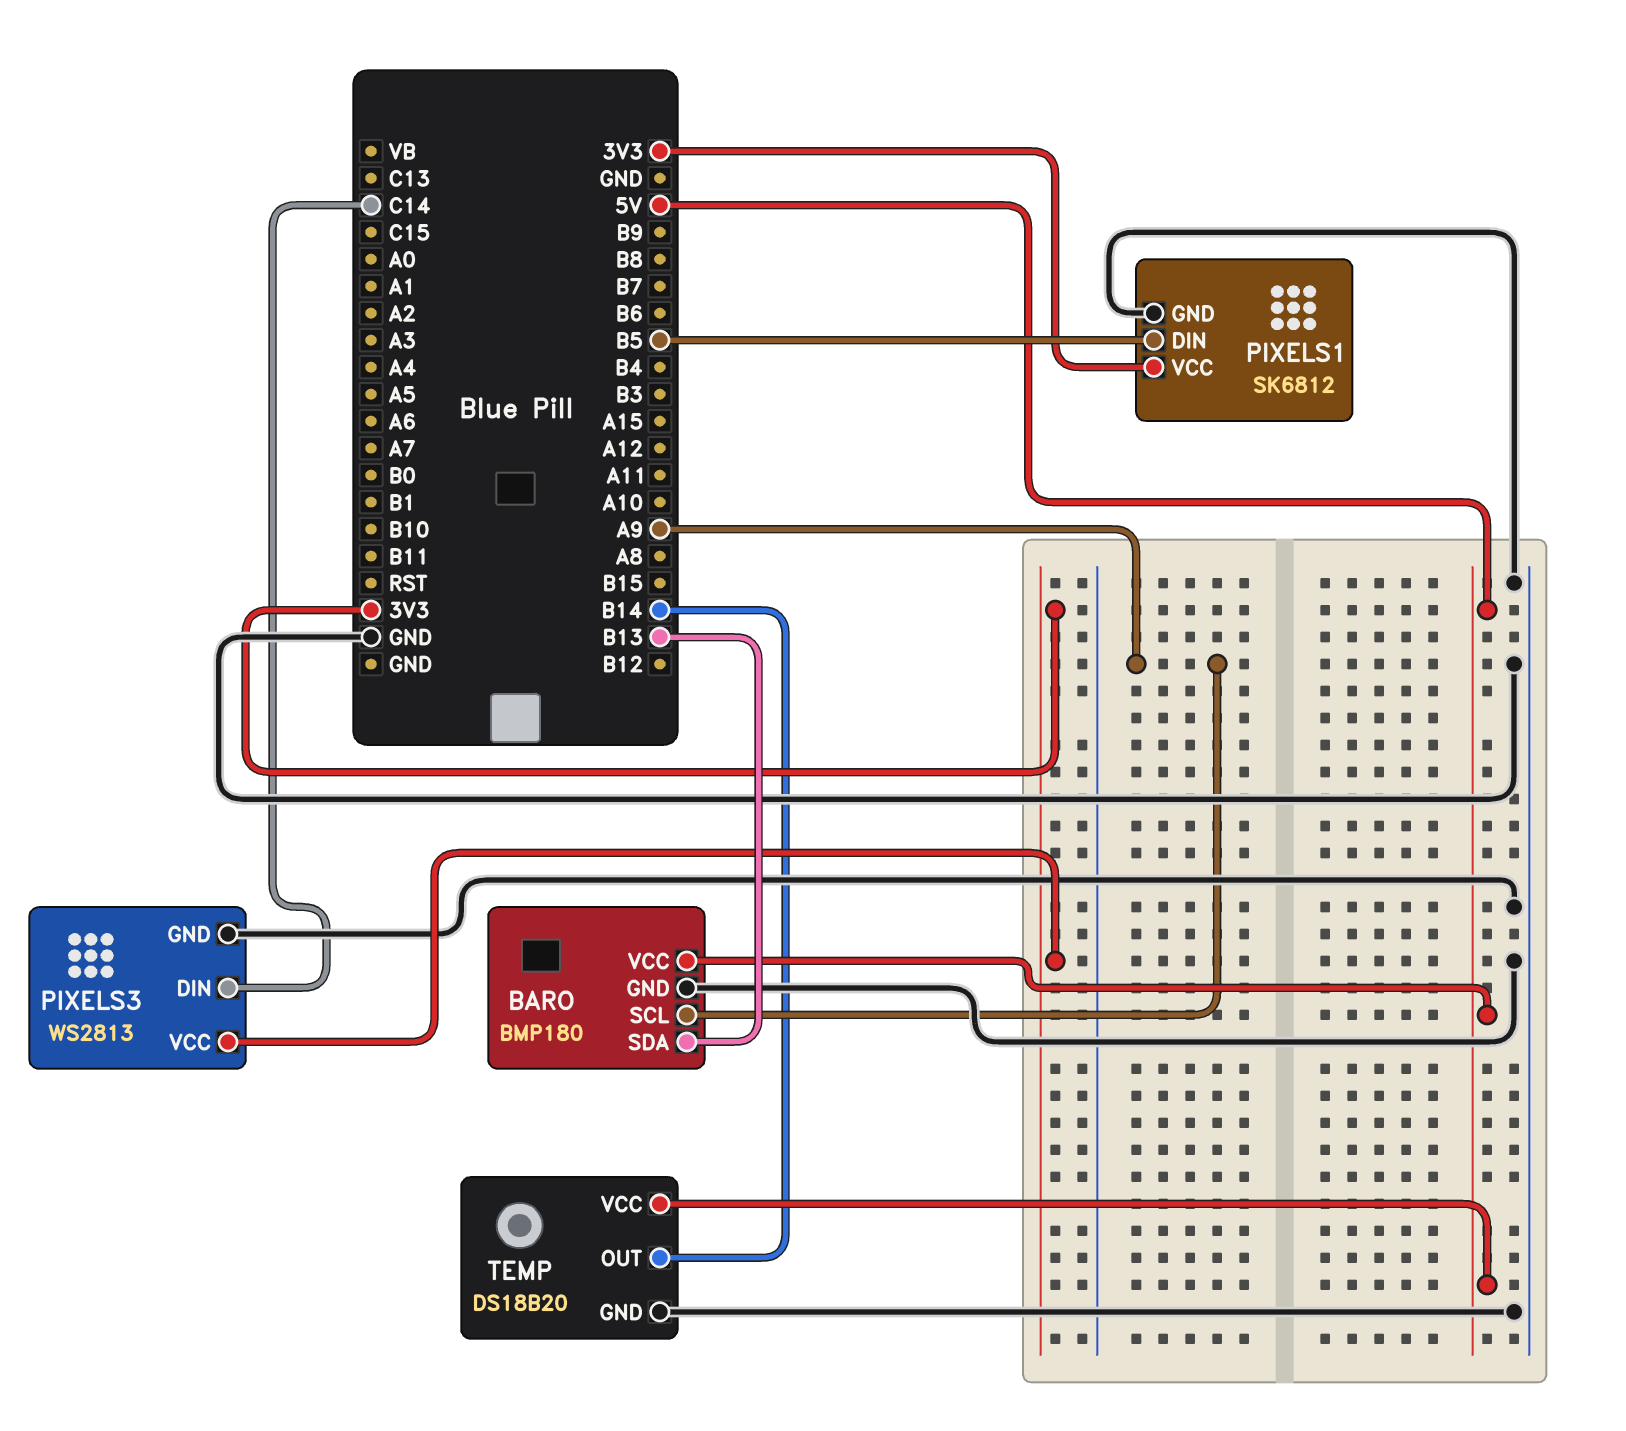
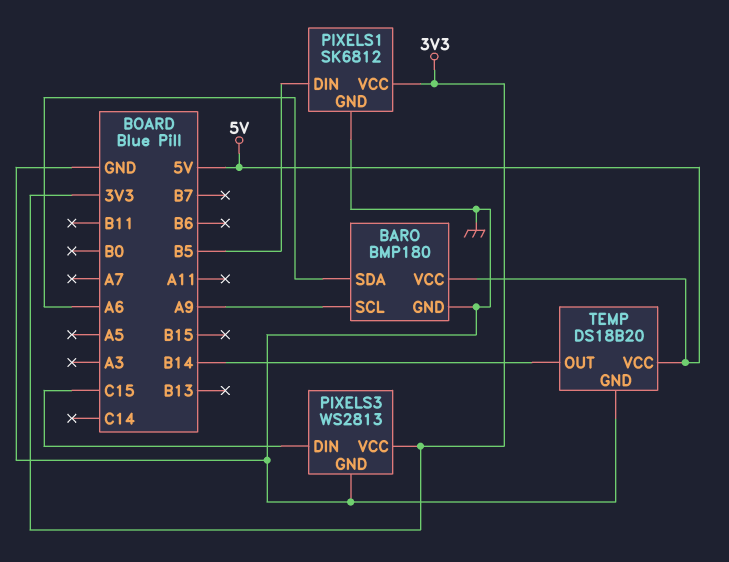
BARO pin SDA: B13 -> A6
PIXELS3 pin DIN: C14 -> C15

